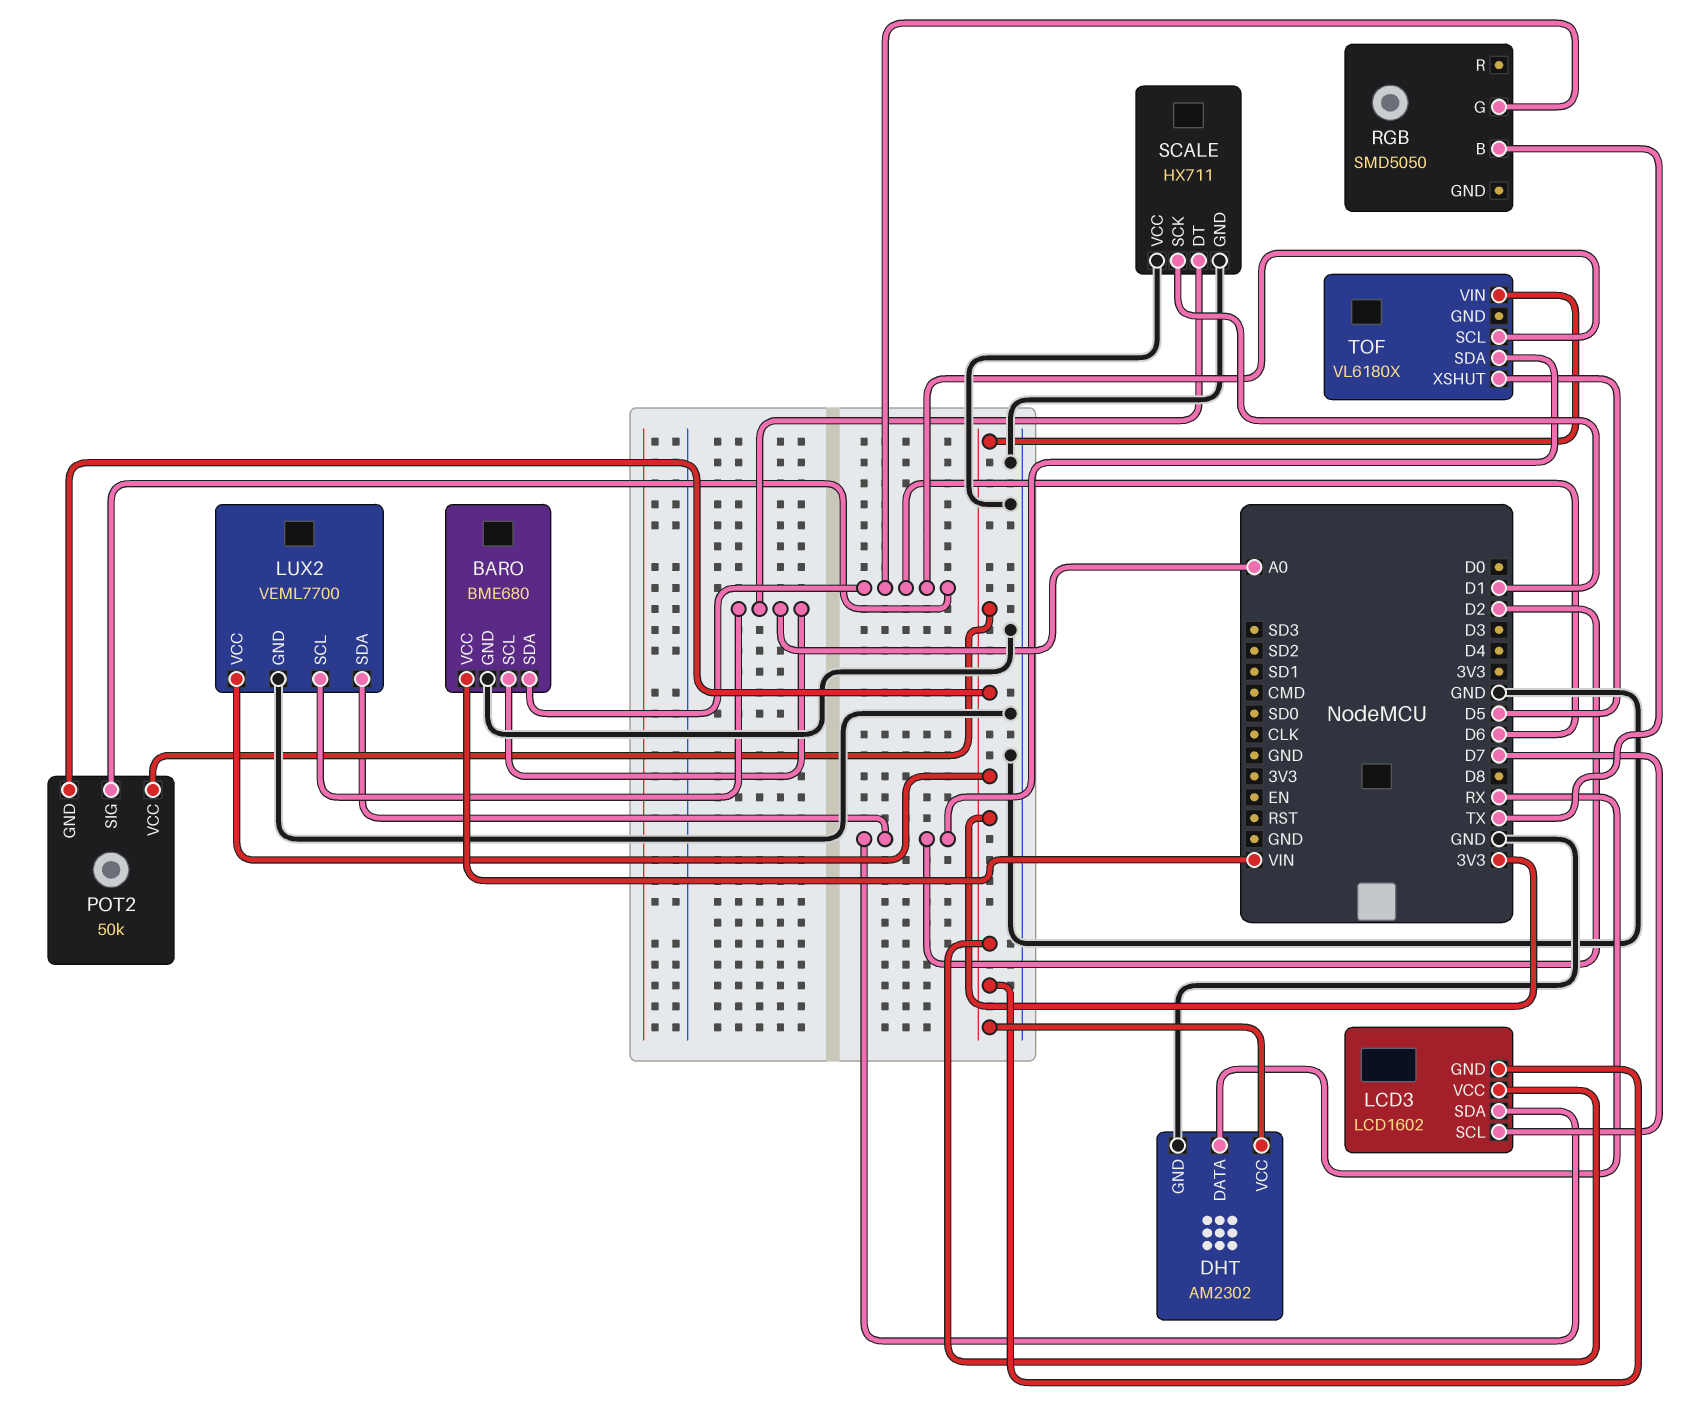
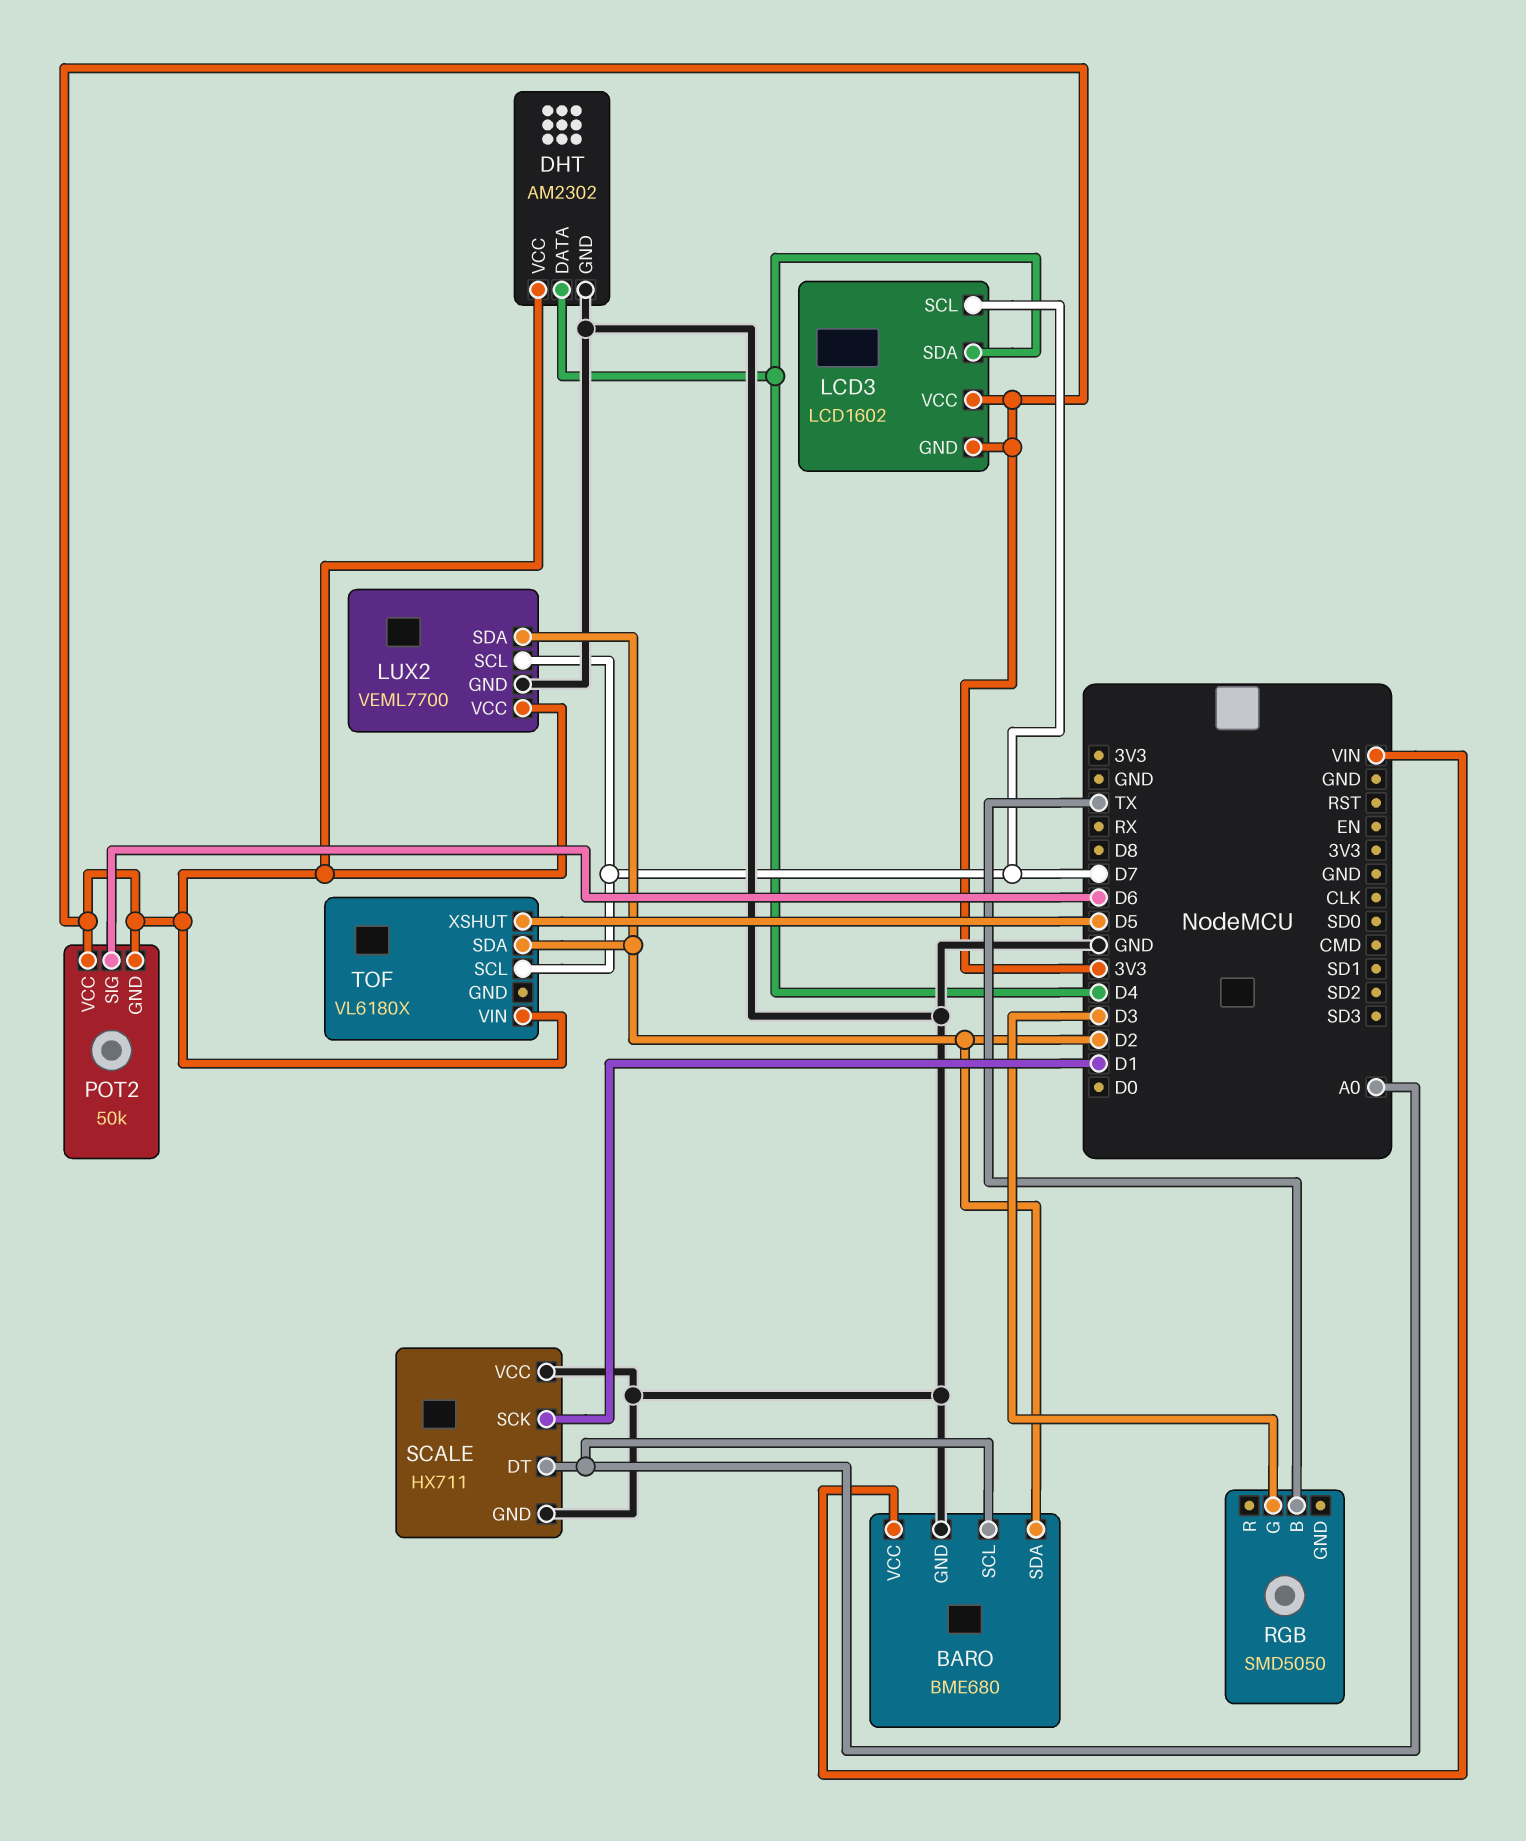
BARO pin SDA: D6 -> D2
DHT pin DATA: RX -> D4
LCD3 pin SDA: D2 -> D4
LUX2 pin SCL: A0 -> D7
RGB pin G: D6 -> D3
TOF pin SCL: D6 -> D7

